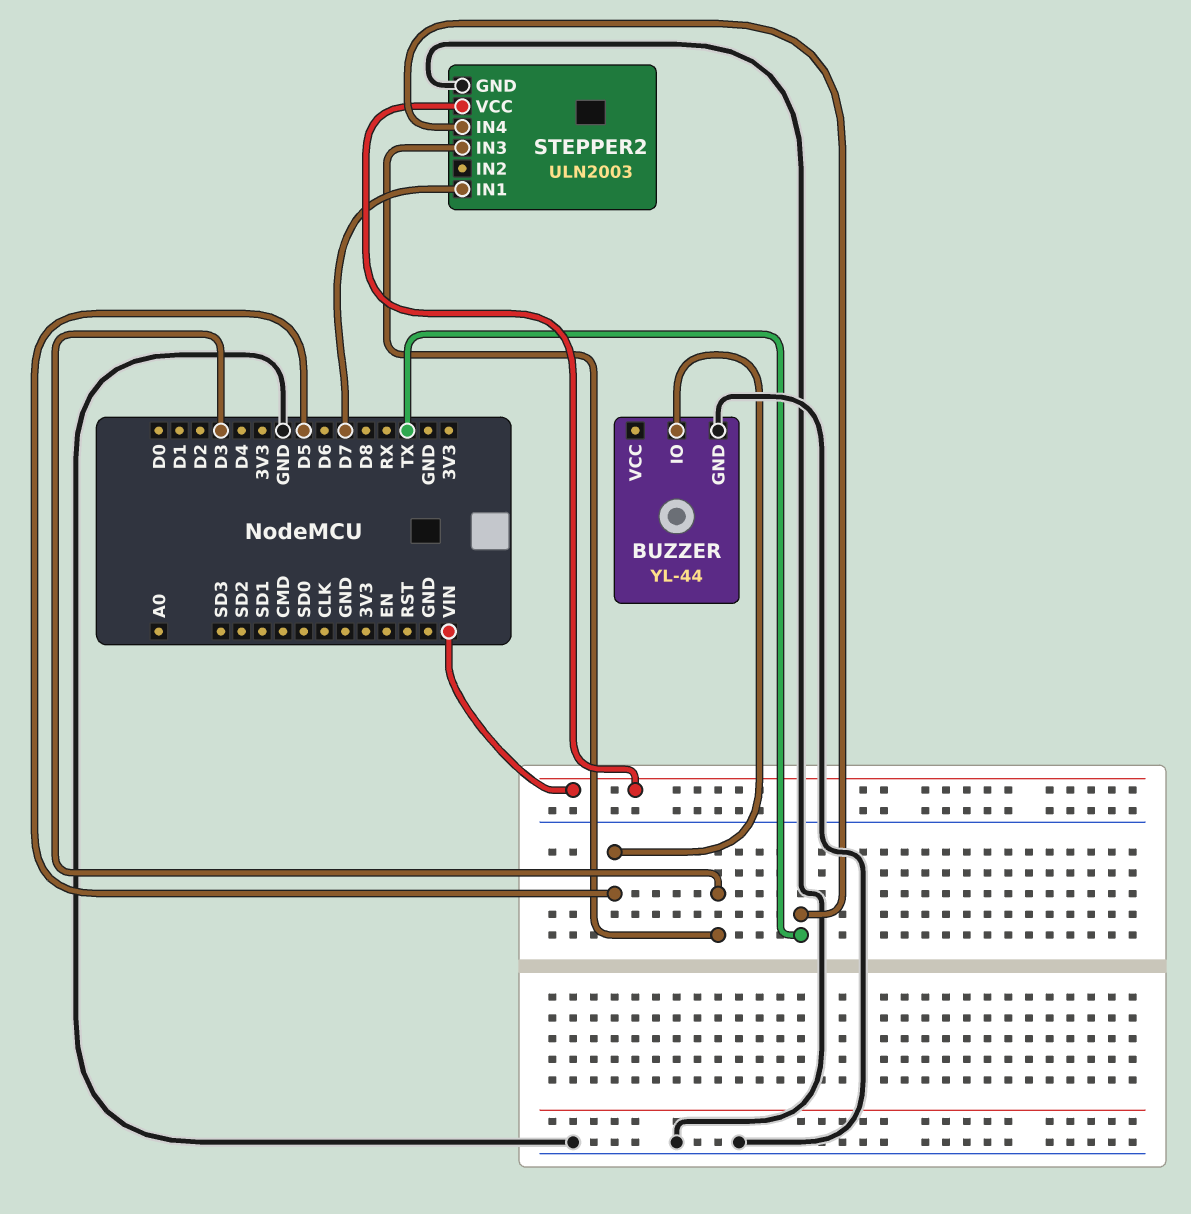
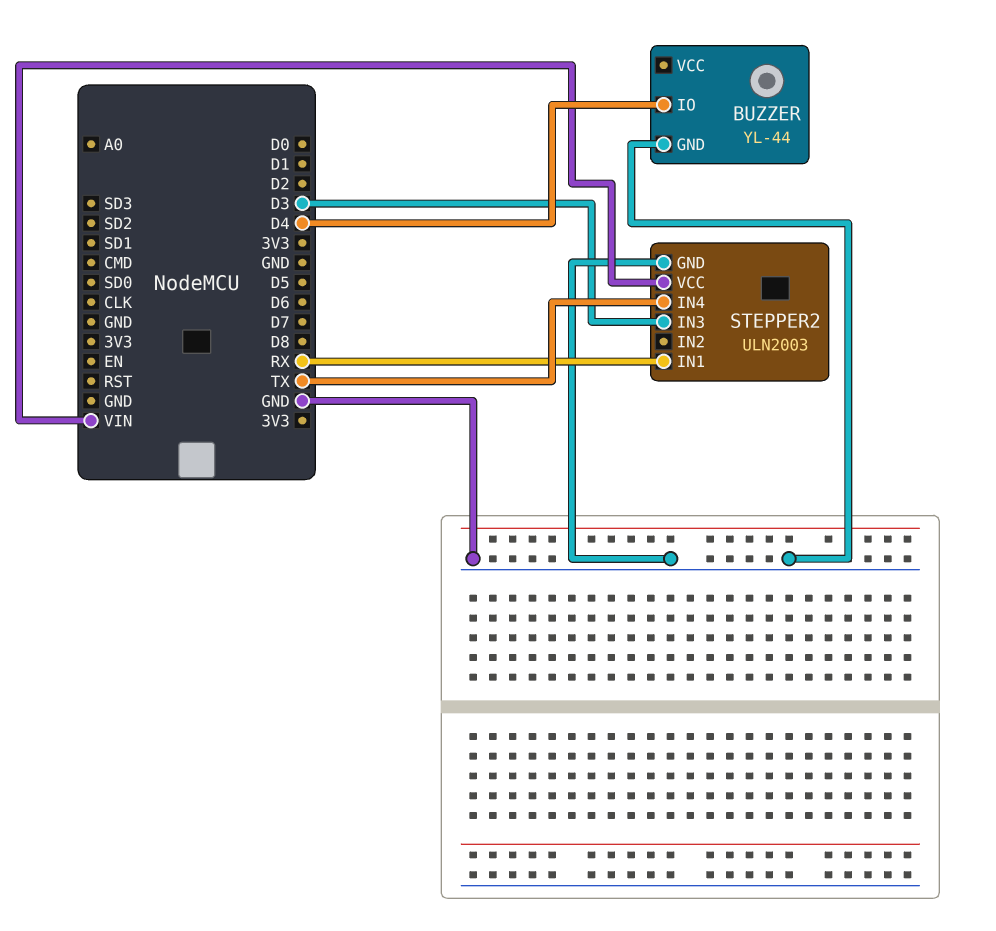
BUZZER pin IO: D5 -> D4
STEPPER2 pin IN1: D7 -> RX

